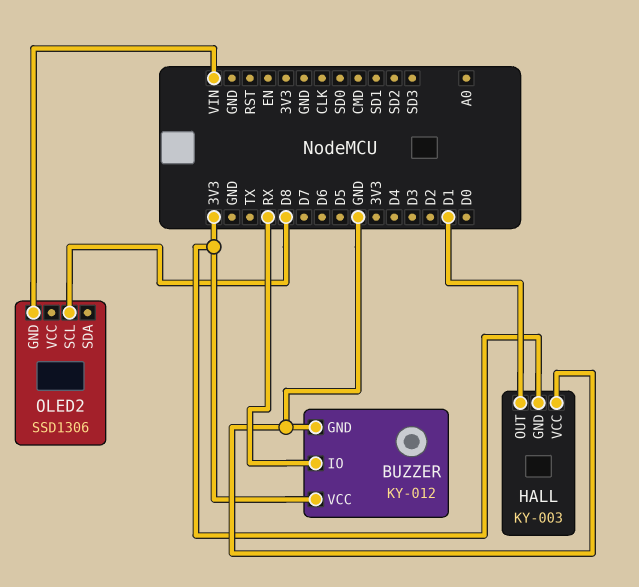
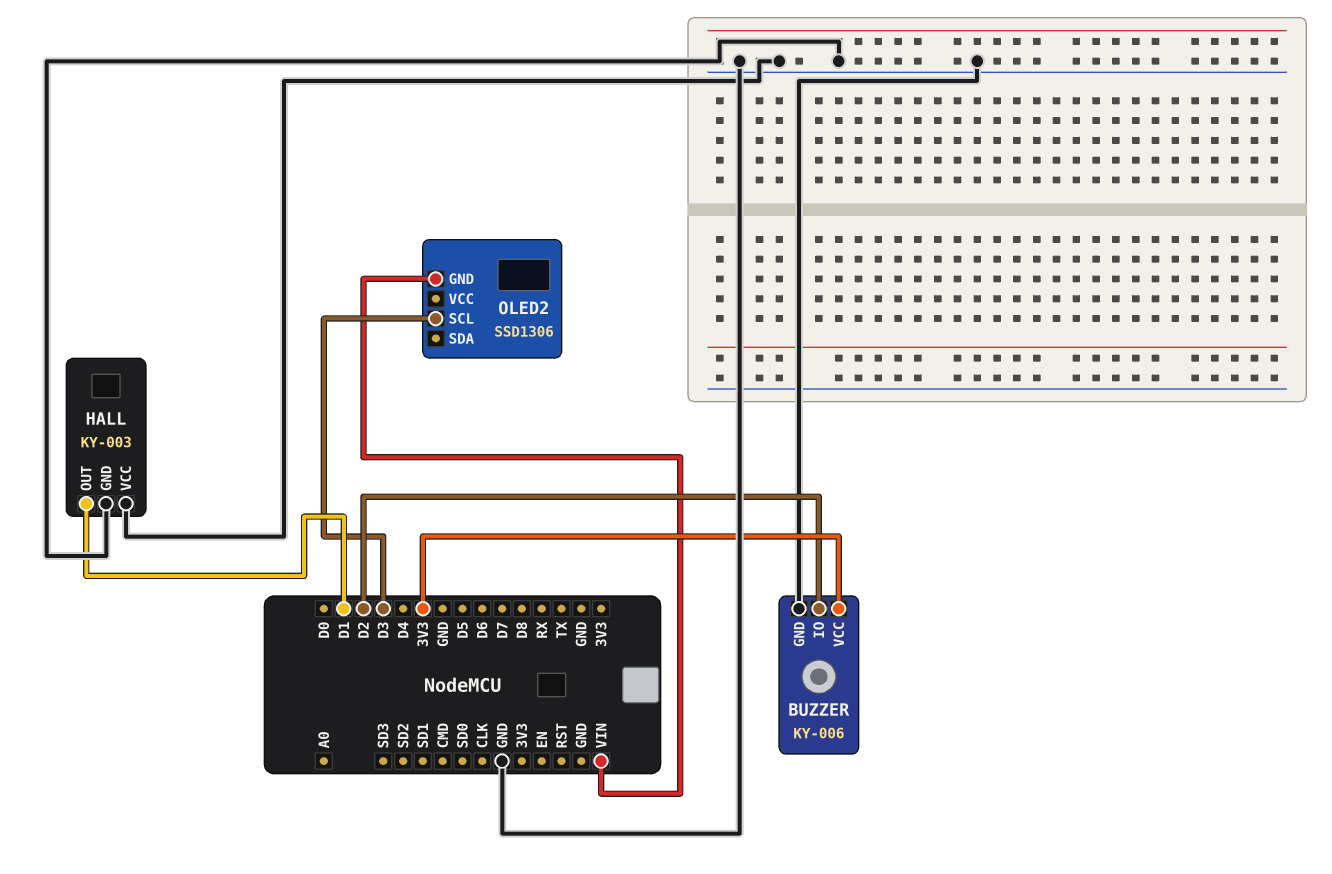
BUZZER: KY-012 -> KY-006
BUZZER pin IO: RX -> D2
HALL pin GND: 3V3 -> GND
OLED2 pin SCL: D8 -> D3

